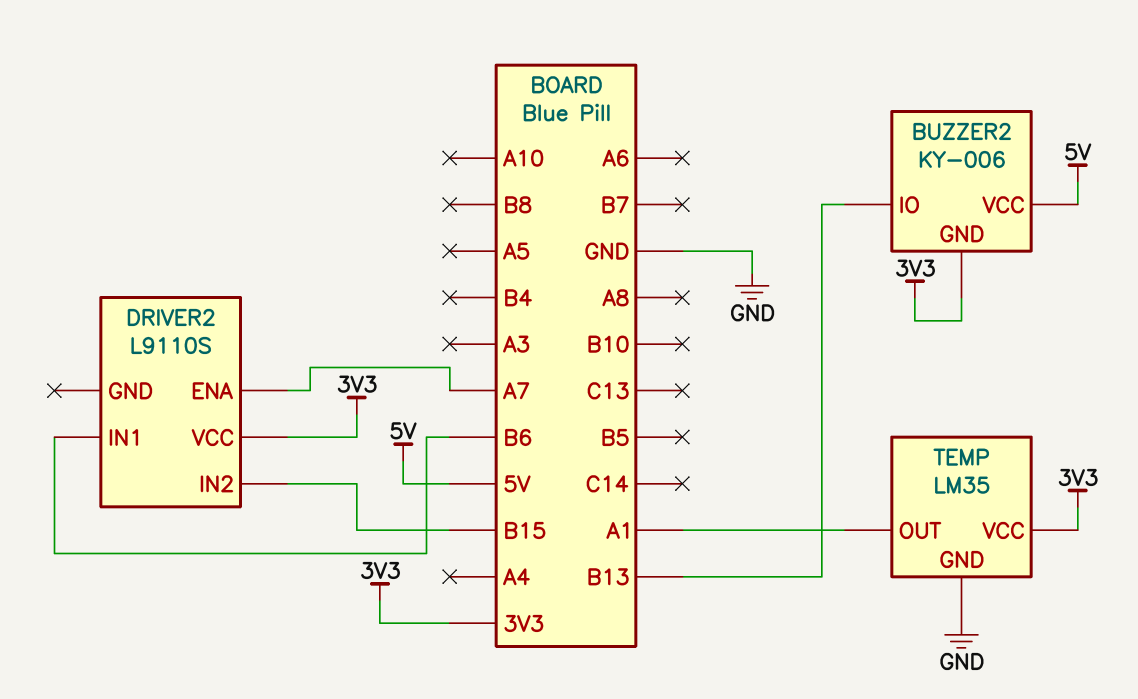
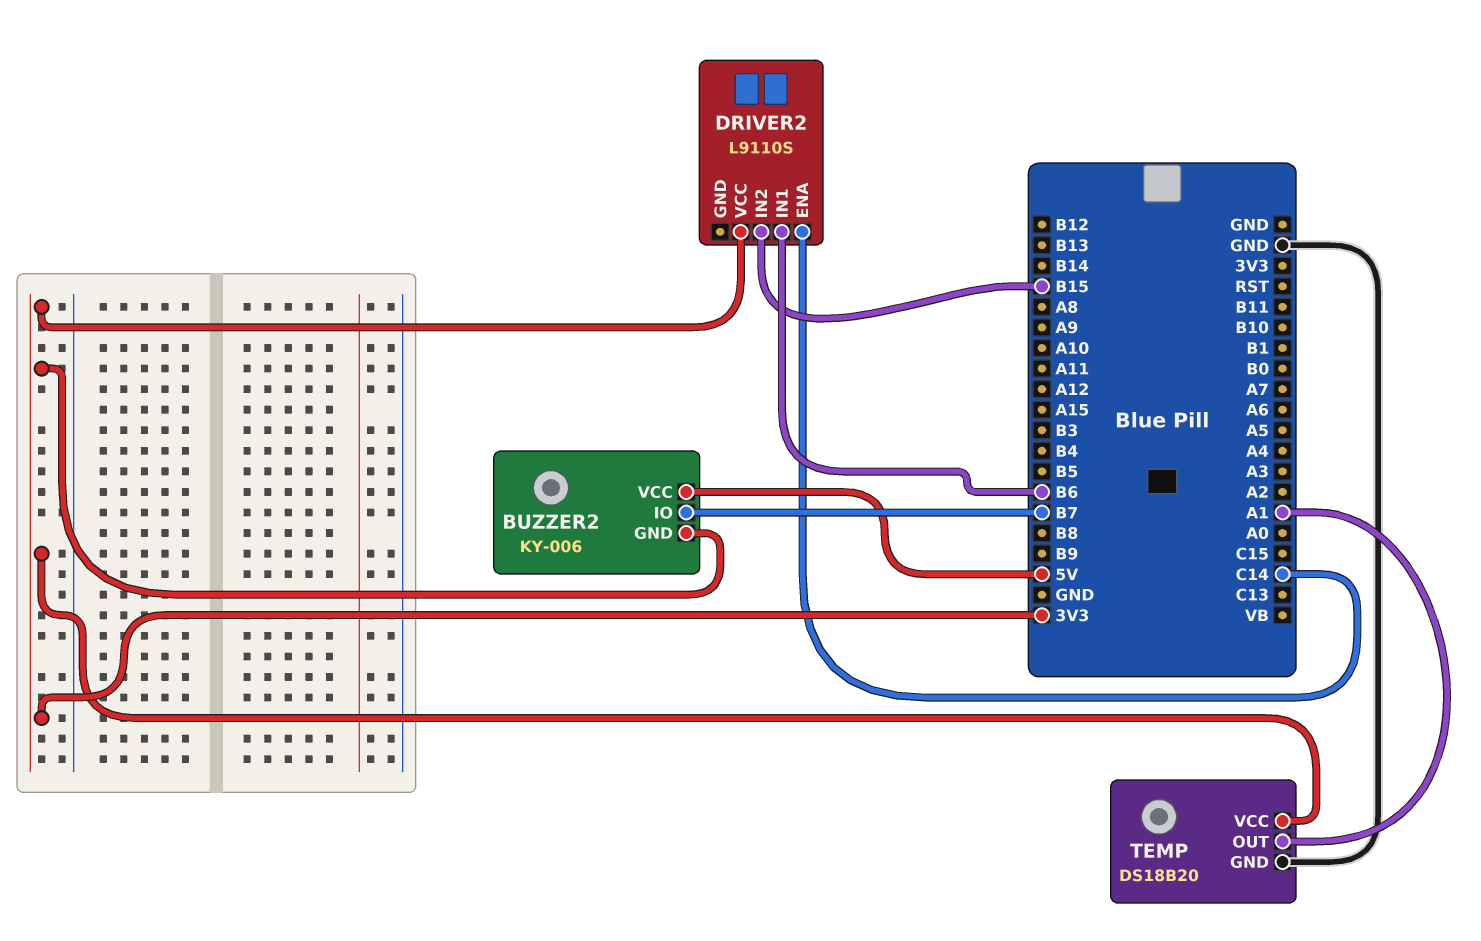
BUZZER2 pin IO: B13 -> B7
DRIVER2 pin ENA: A7 -> C14
TEMP: LM35 -> DS18B20

